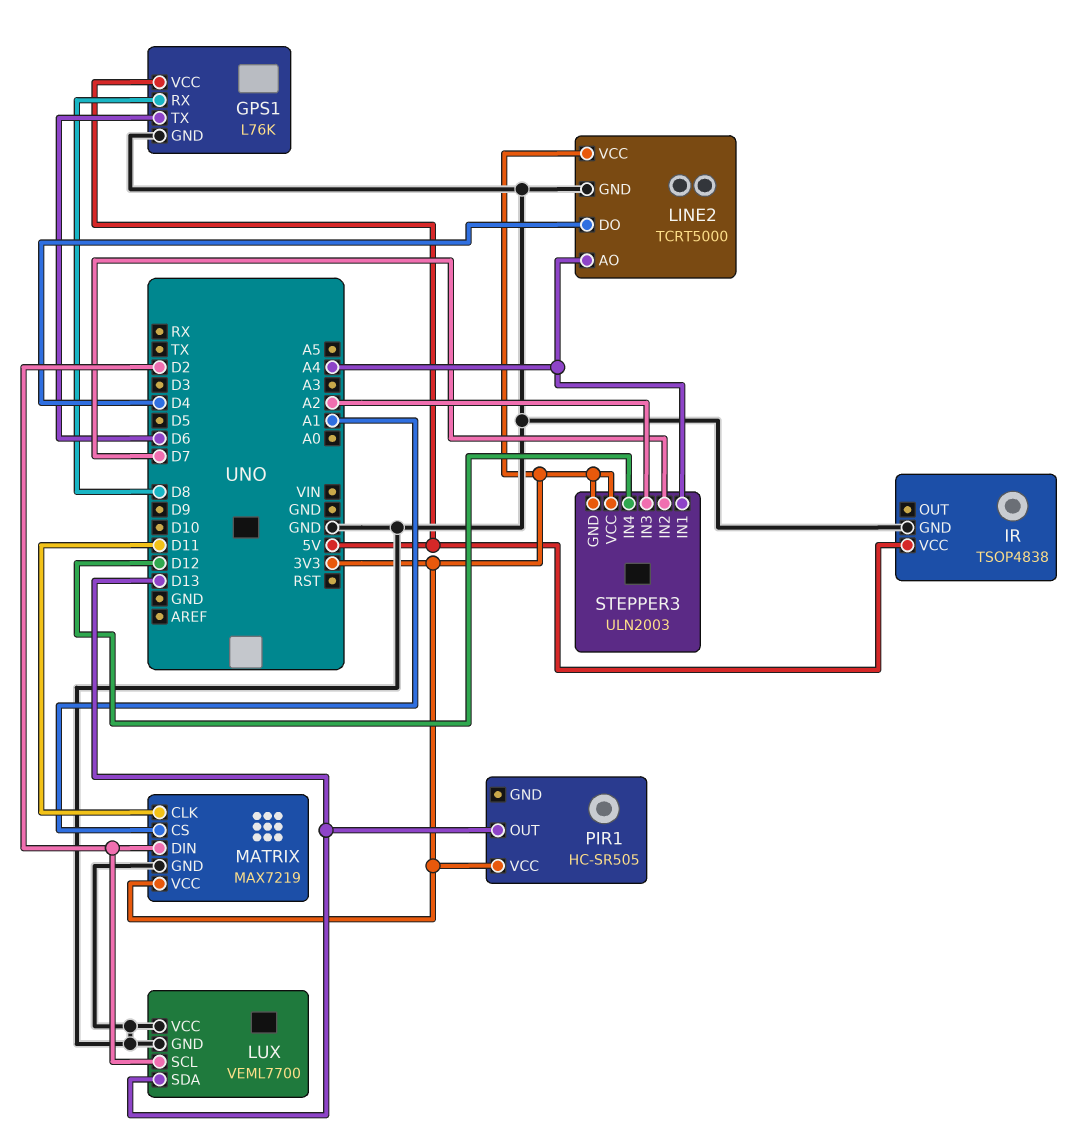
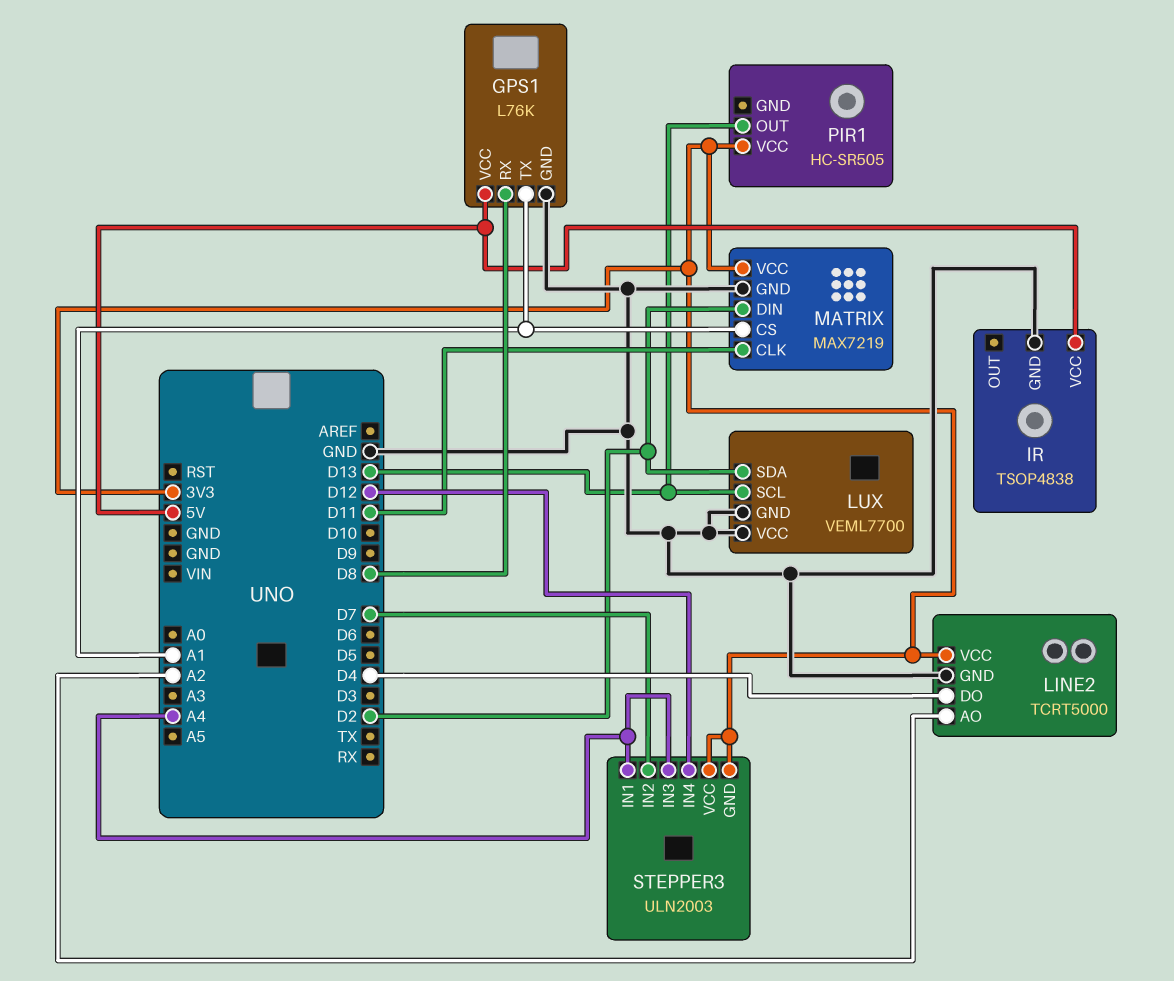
GPS1 pin TX: D6 -> A1
LINE2 pin AO: A4 -> A2
LUX pin SCL: D2 -> D13
LUX pin SDA: D13 -> D2
STEPPER3 pin IN3: A2 -> A4

